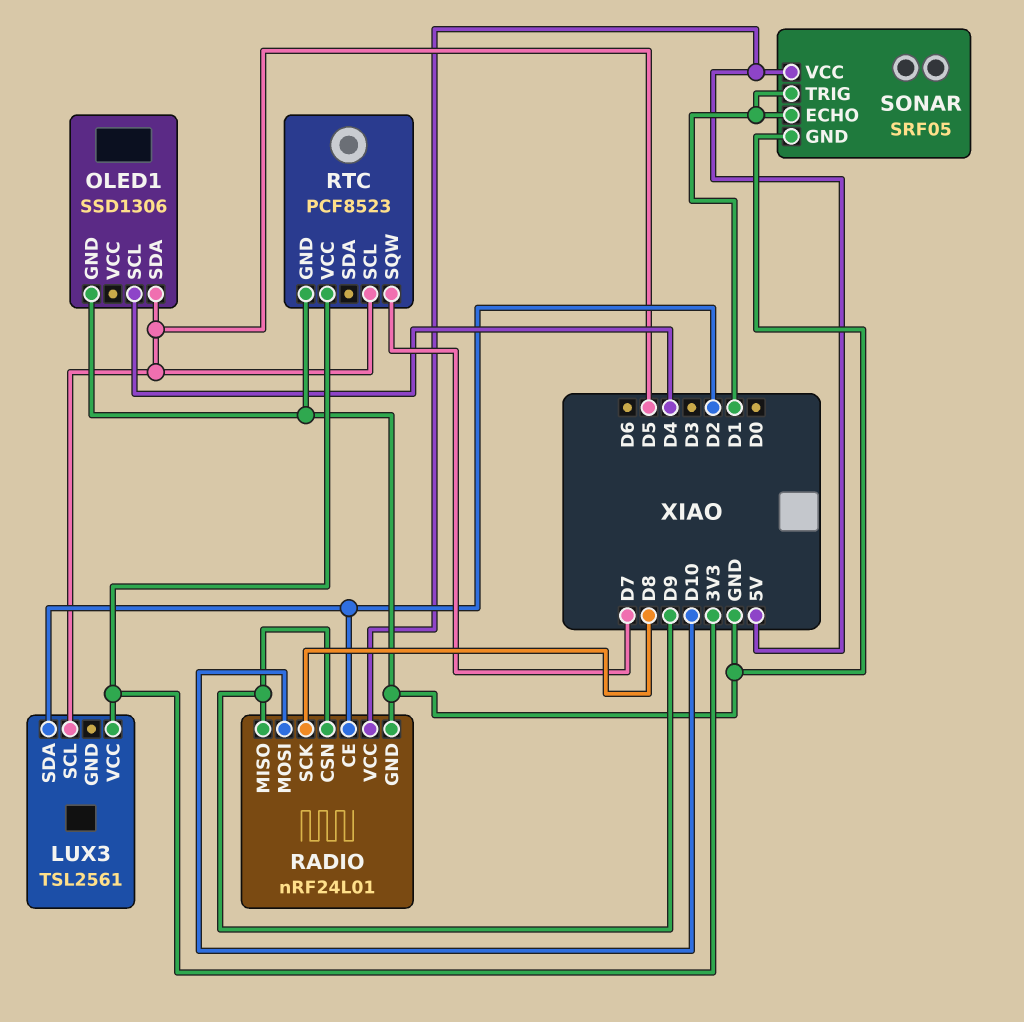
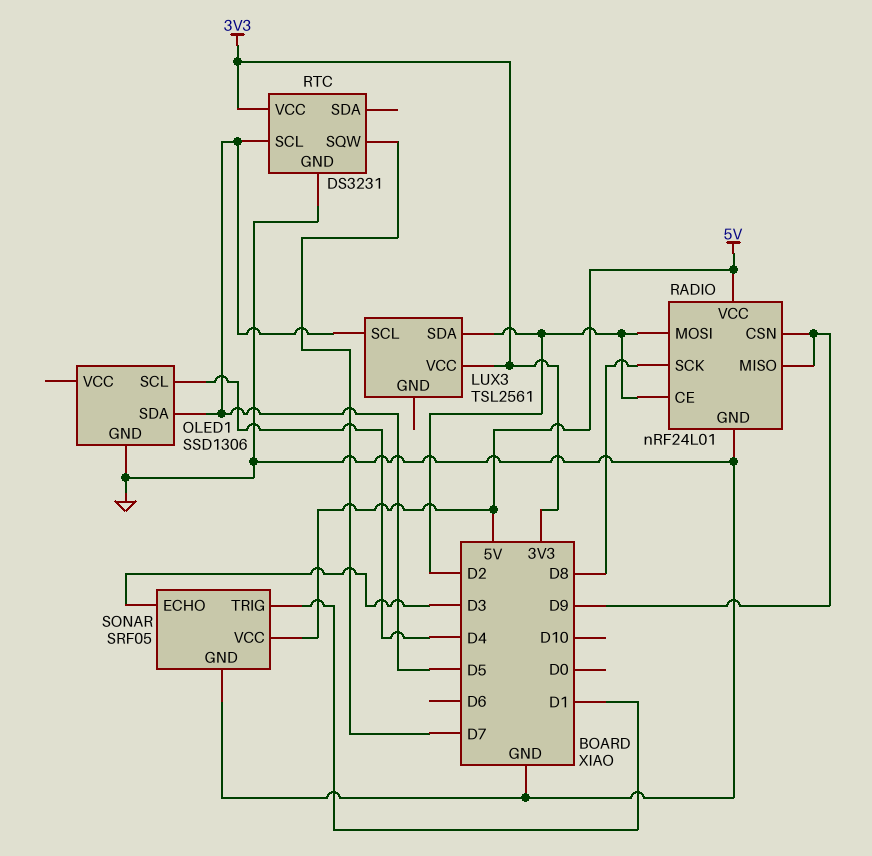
RADIO pin MOSI: D10 -> D2
RTC: PCF8523 -> DS3231
SONAR pin ECHO: D1 -> D3

